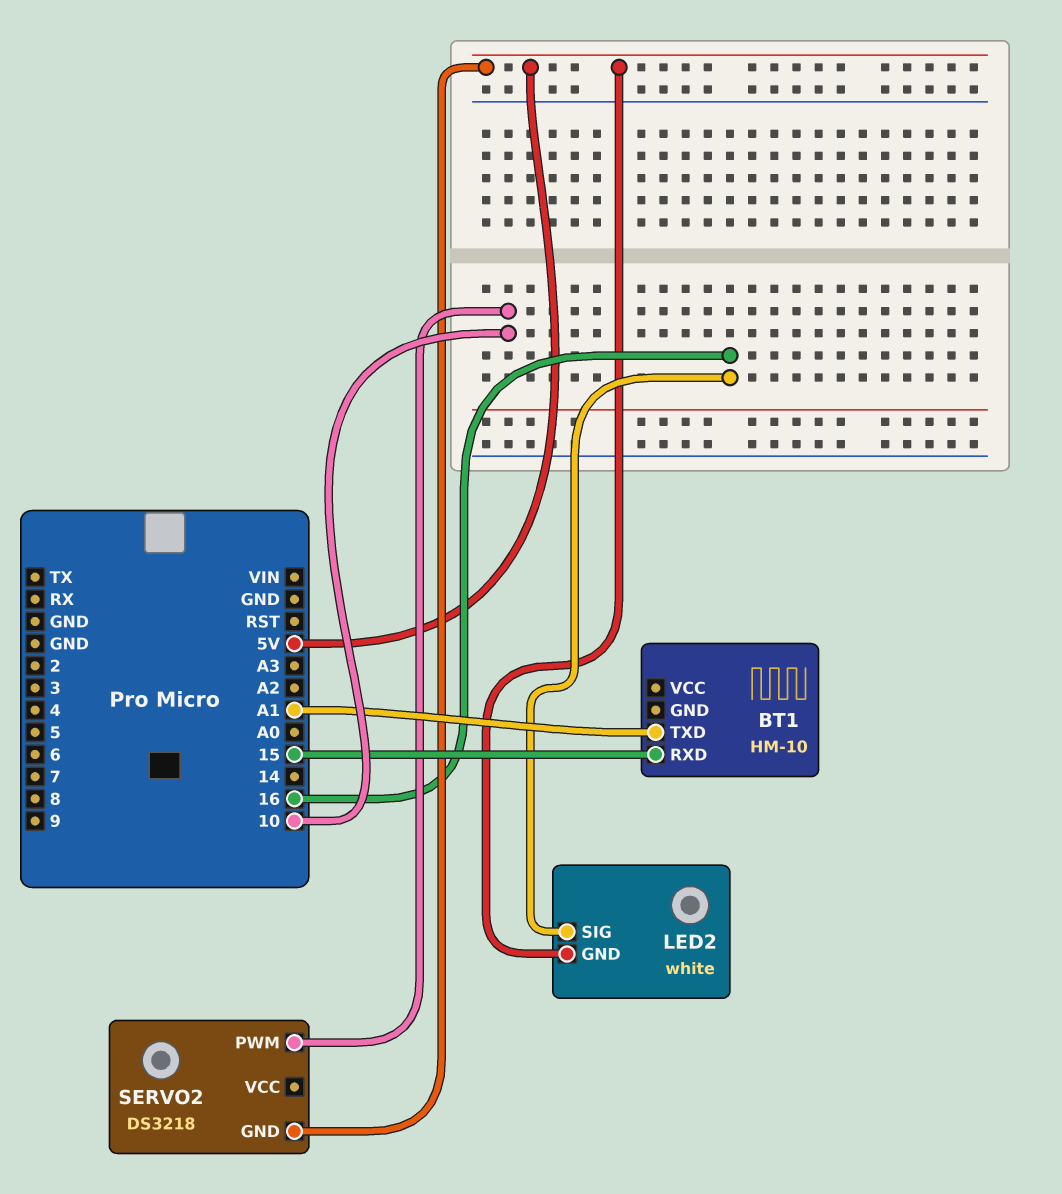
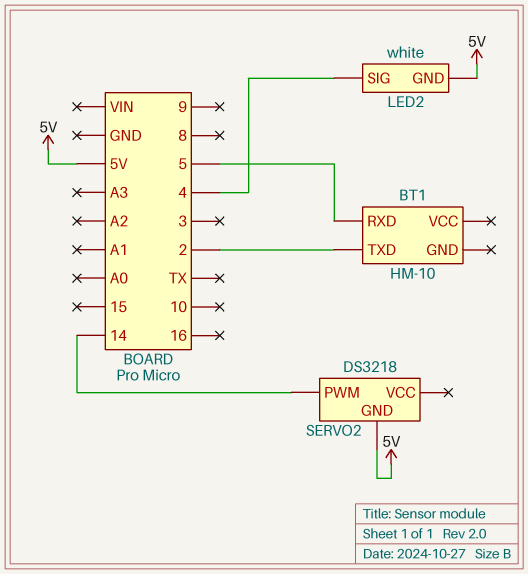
BT1 pin RXD: 15 -> 5
BT1 pin TXD: A1 -> 2
LED2 pin SIG: 16 -> 4
SERVO2 pin PWM: 10 -> 14

